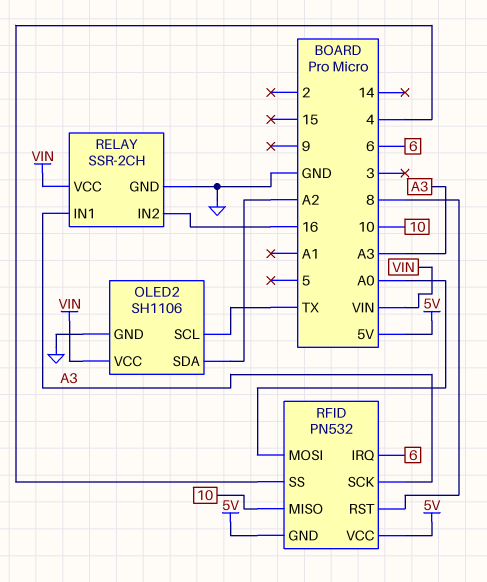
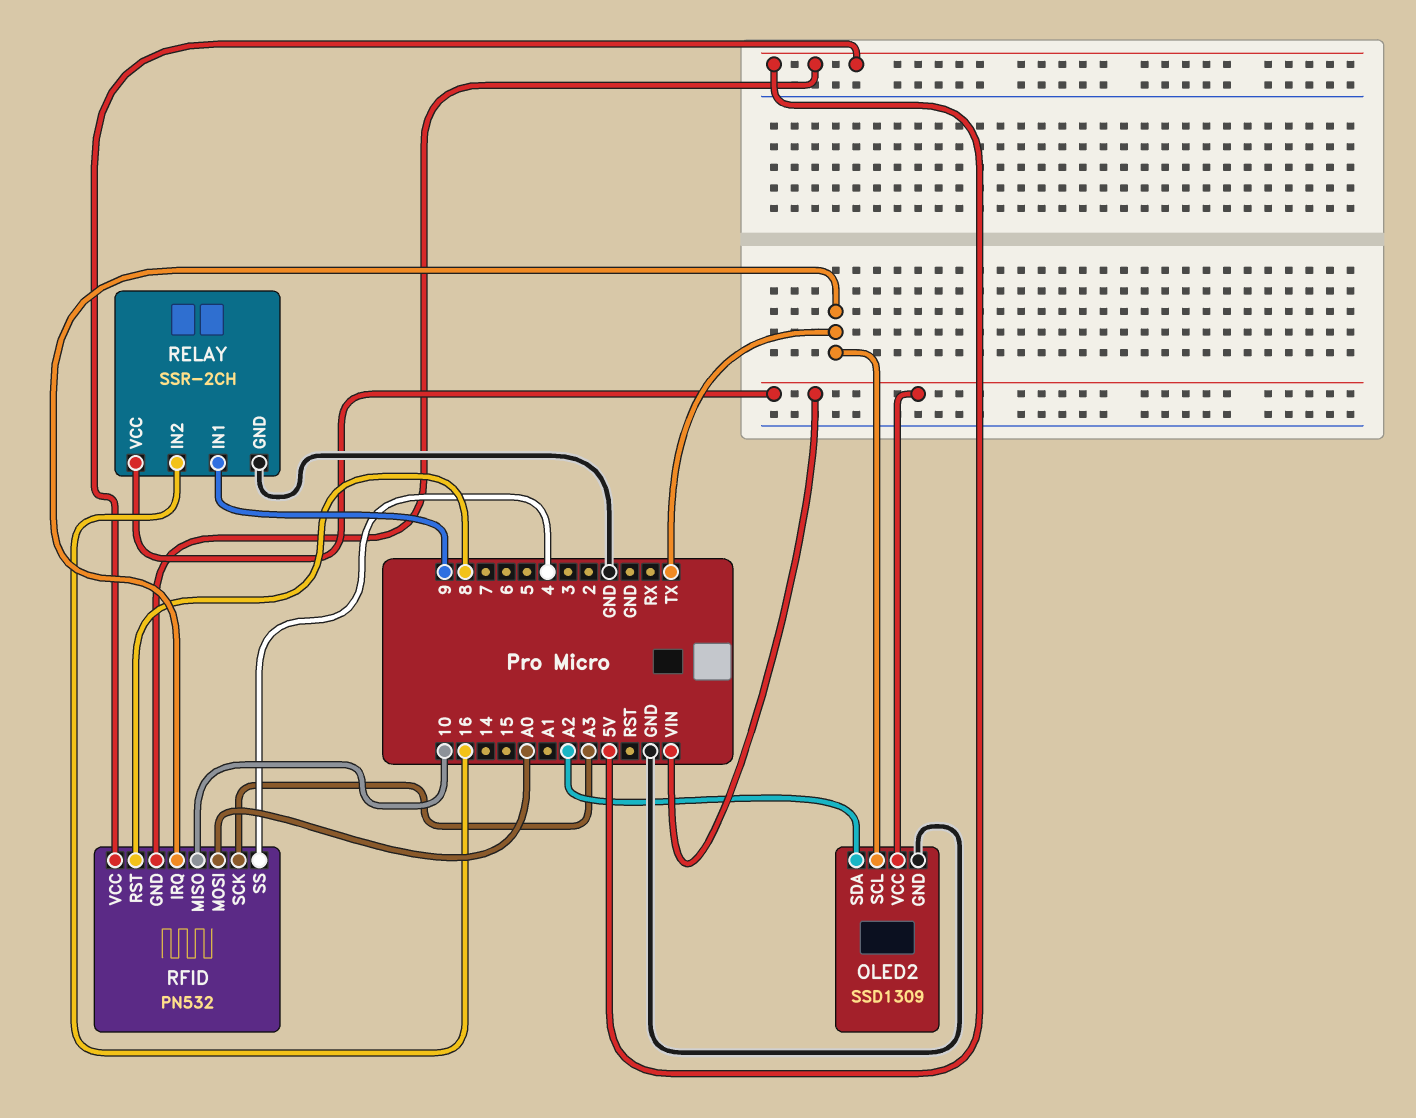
OLED2: SH1106 -> SSD1309
RELAY pin IN1: A3 -> 9
RFID pin IRQ: 6 -> TX

